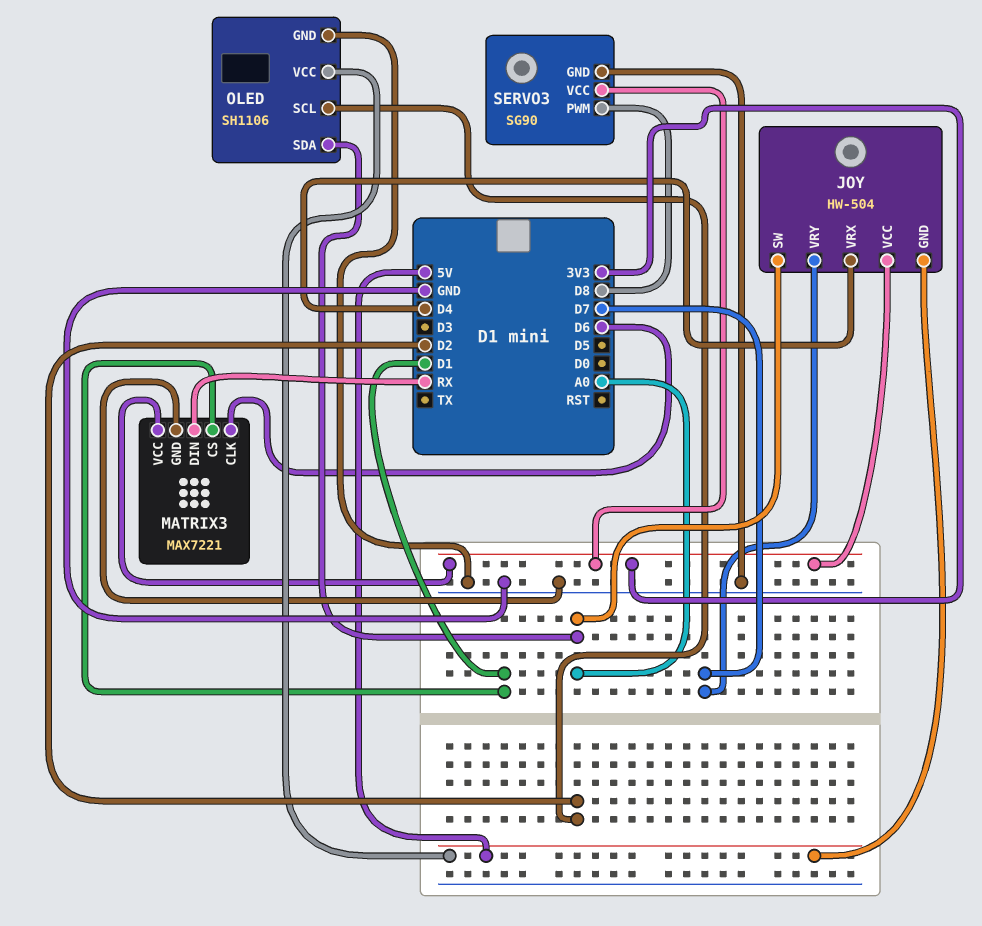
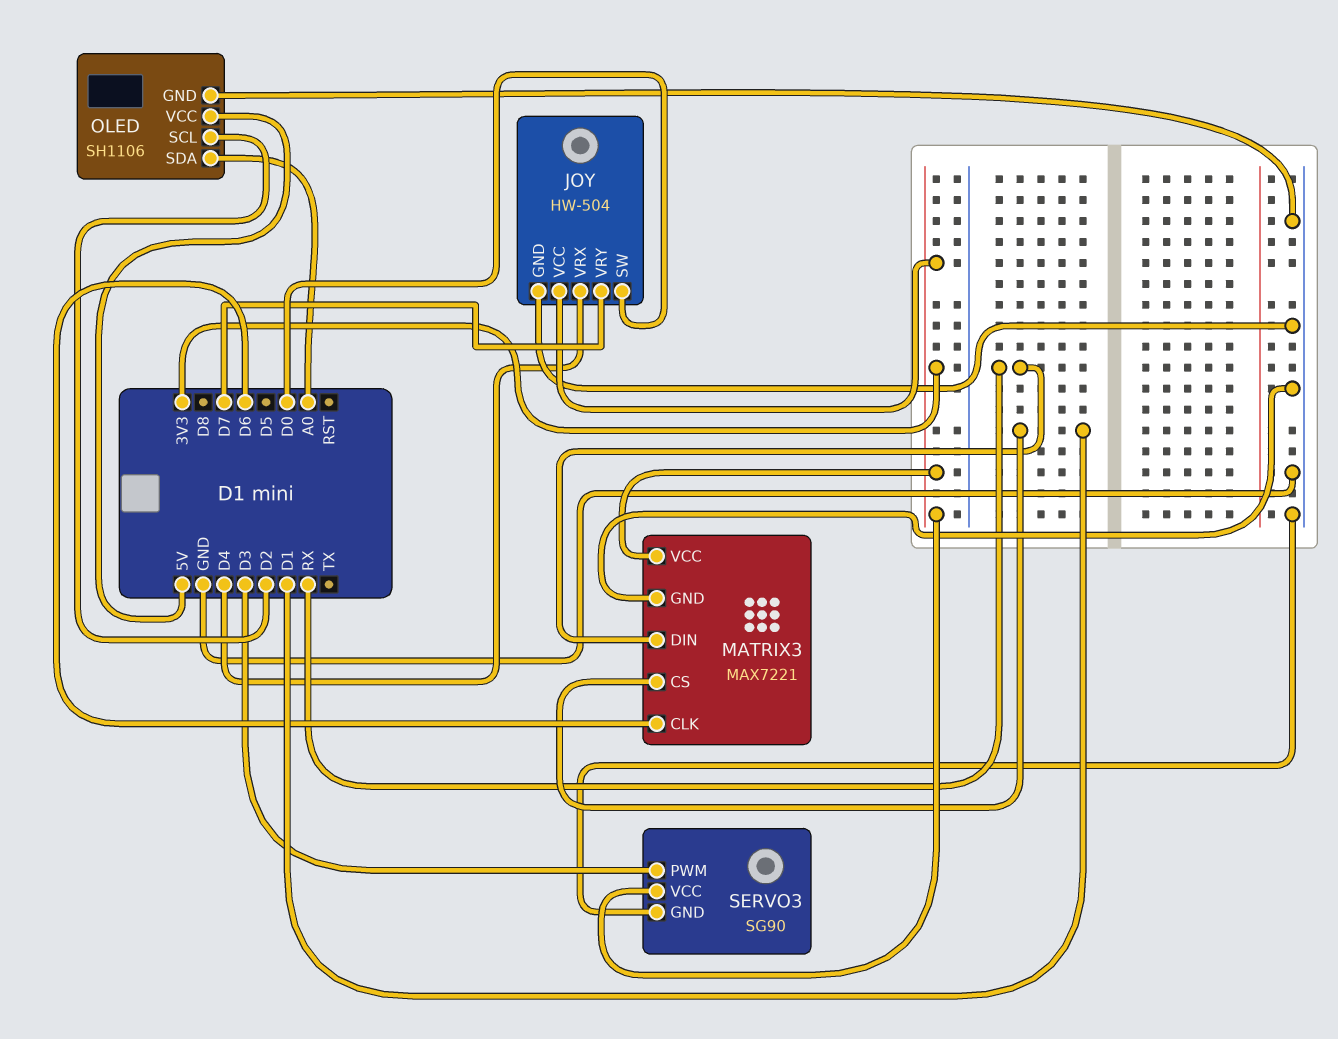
JOY pin GND: 5V -> GND
JOY pin SW: A0 -> D0
SERVO3 pin PWM: D8 -> D3

